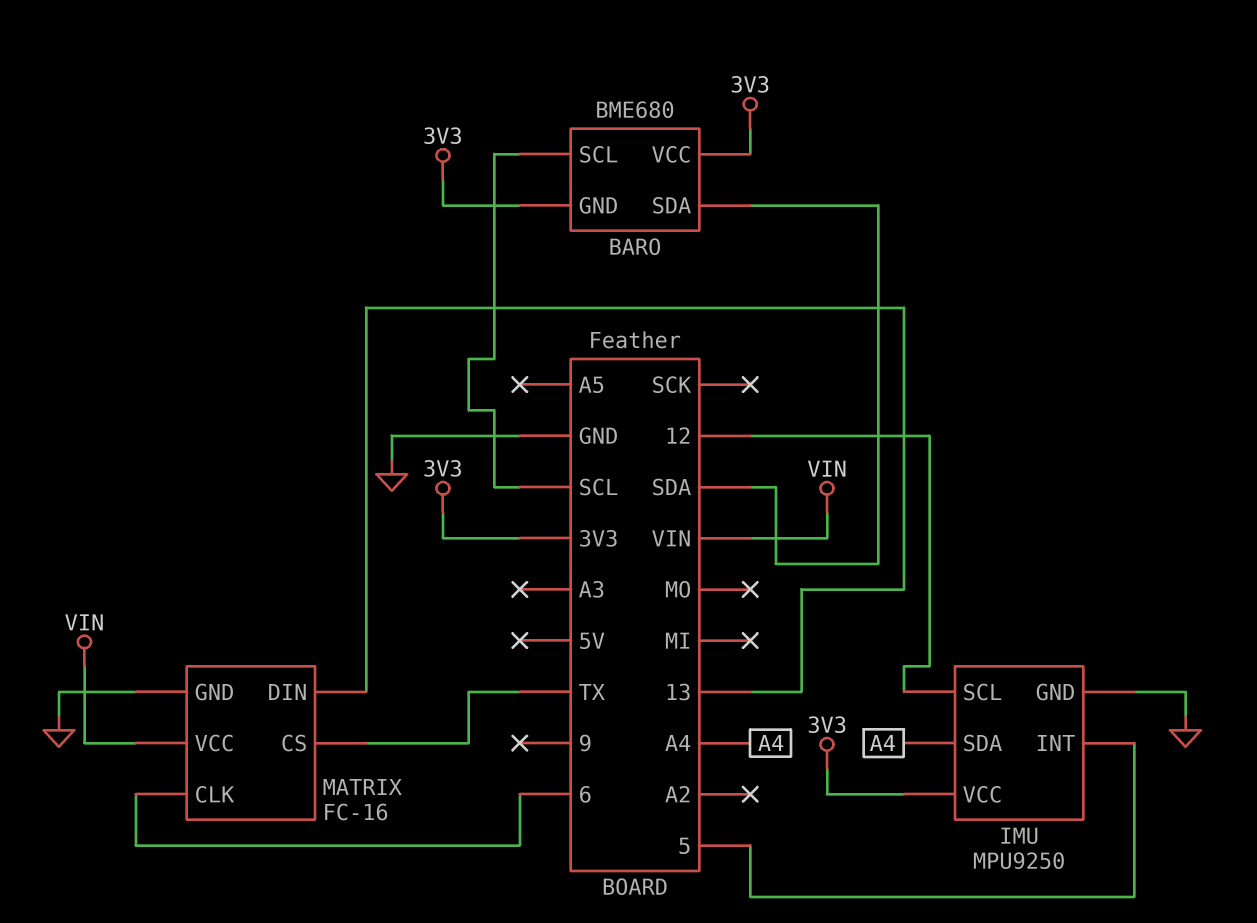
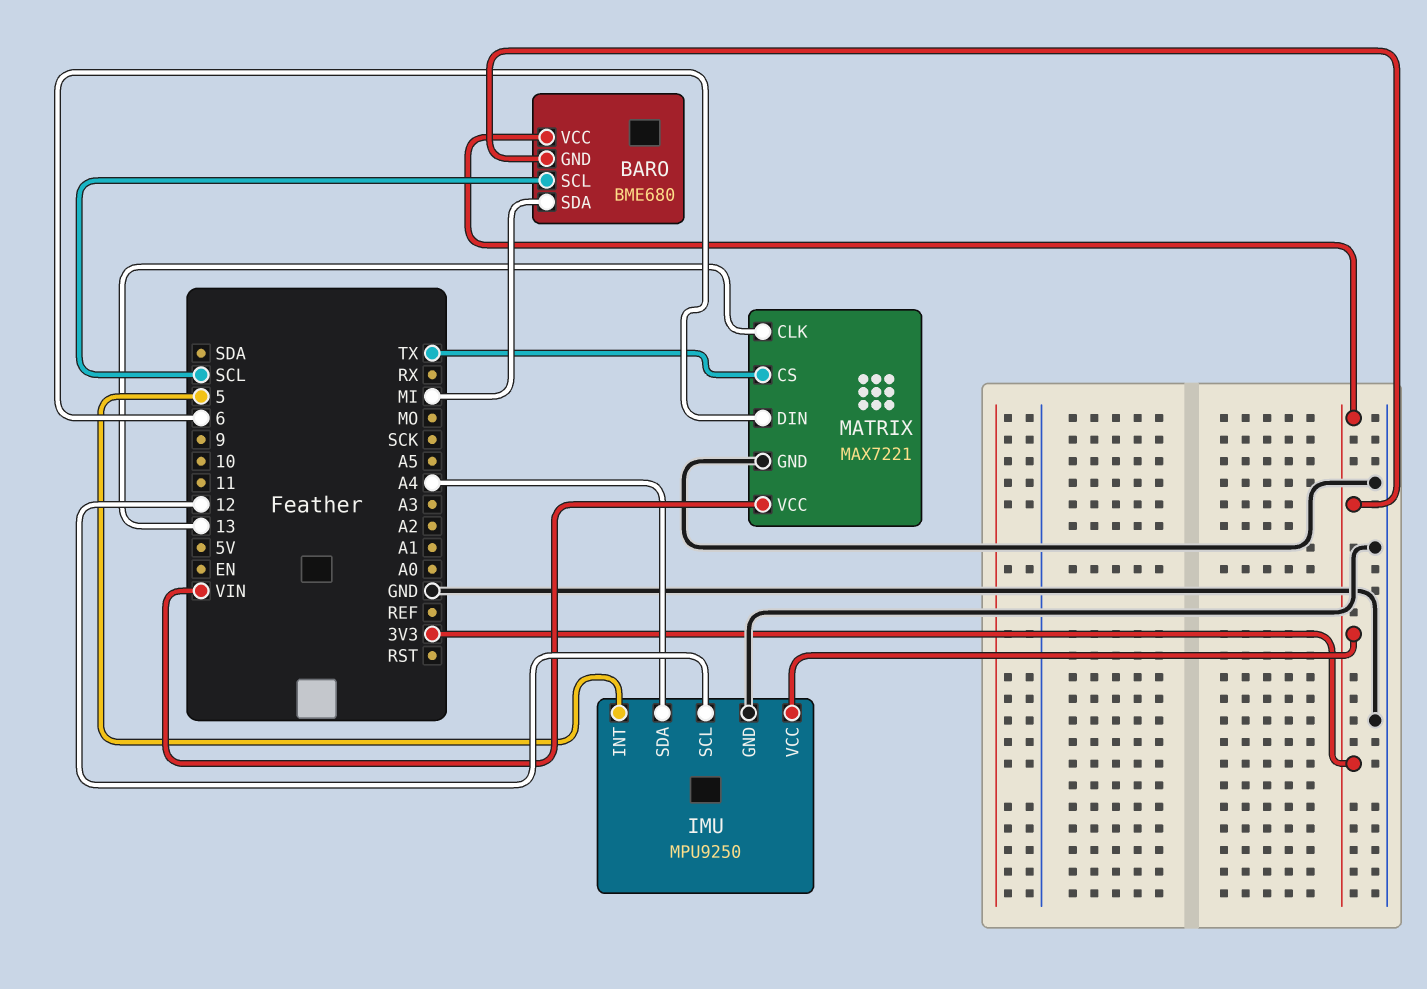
BARO pin SDA: SDA -> MI
MATRIX: FC-16 -> MAX7221
MATRIX pin CLK: 6 -> 13
MATRIX pin DIN: 13 -> 6

